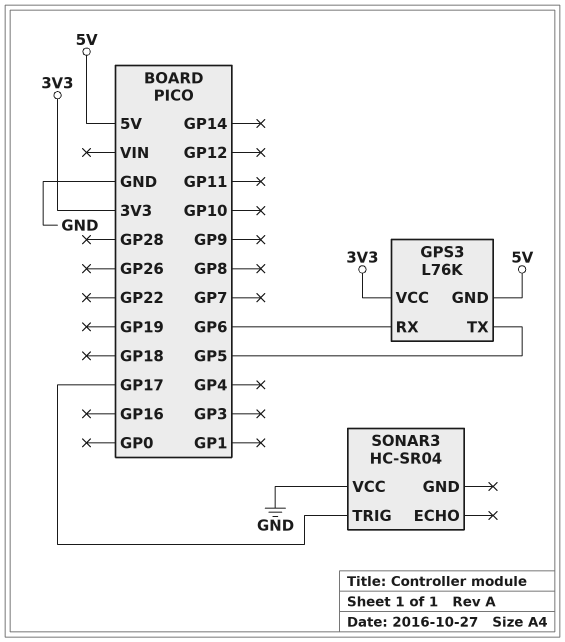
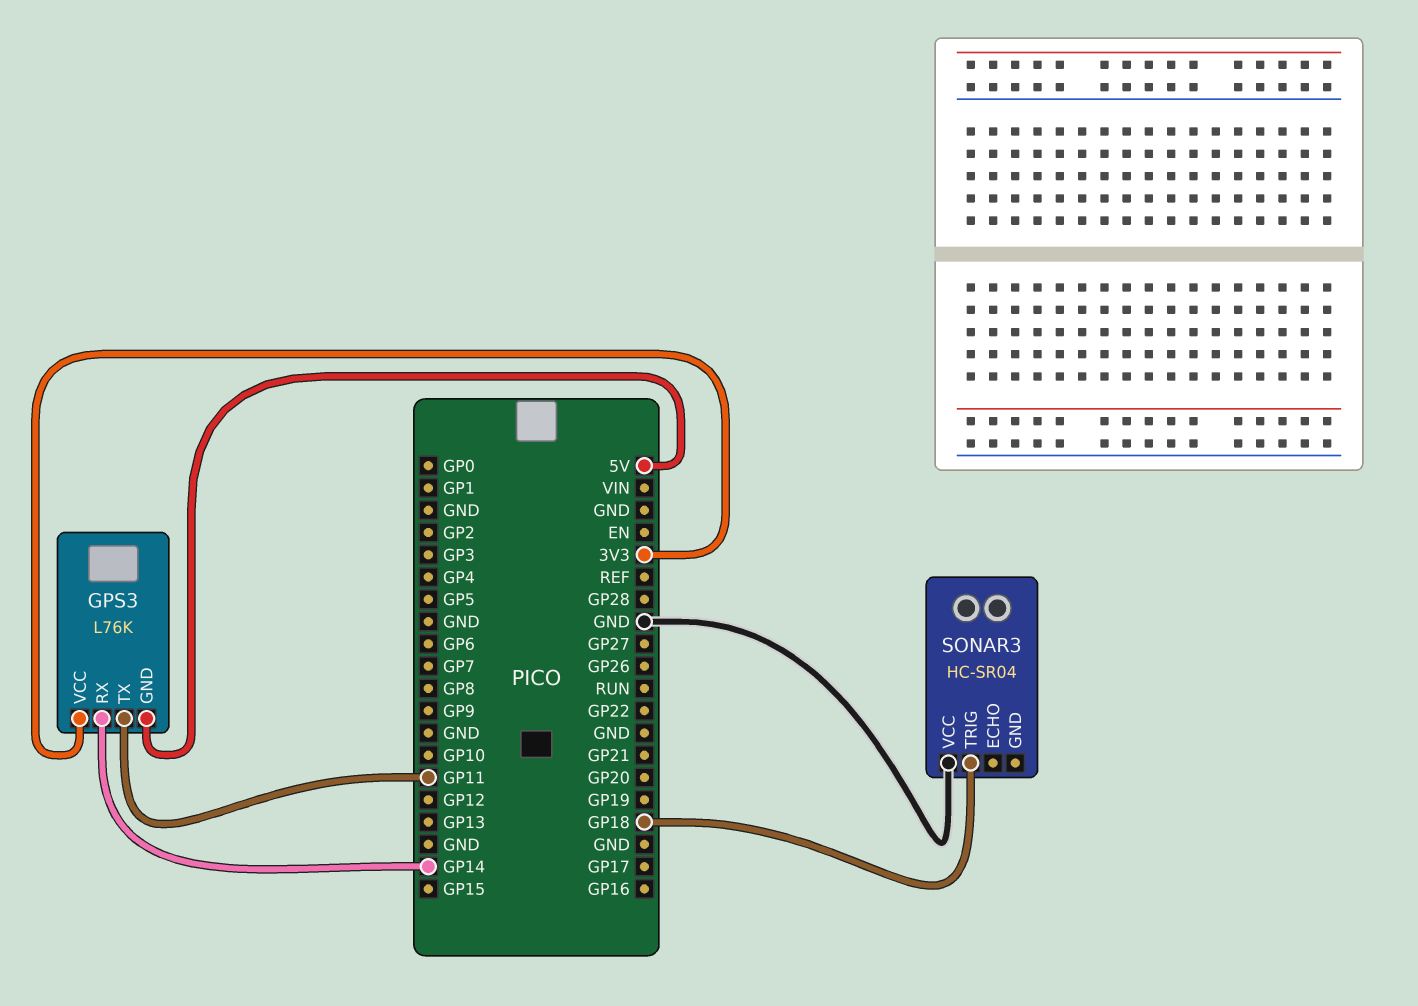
GPS3 pin RX: GP6 -> GP14
GPS3 pin TX: GP5 -> GP11
SONAR3 pin TRIG: GP17 -> GP18

